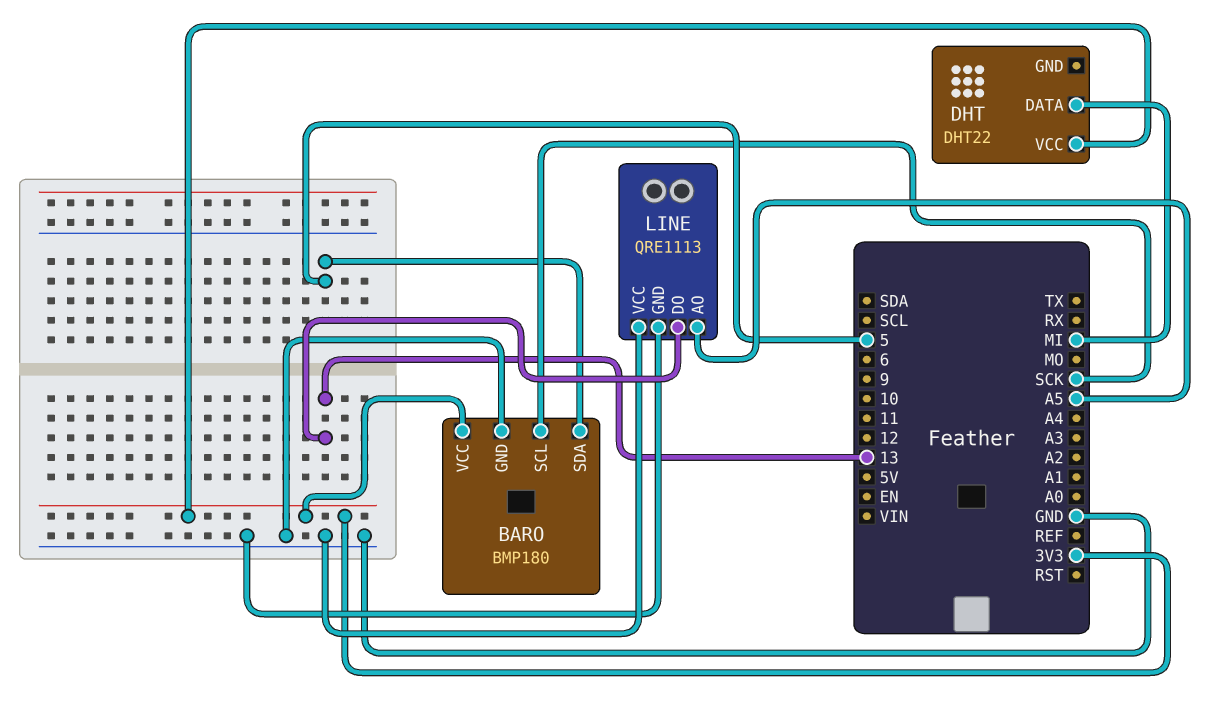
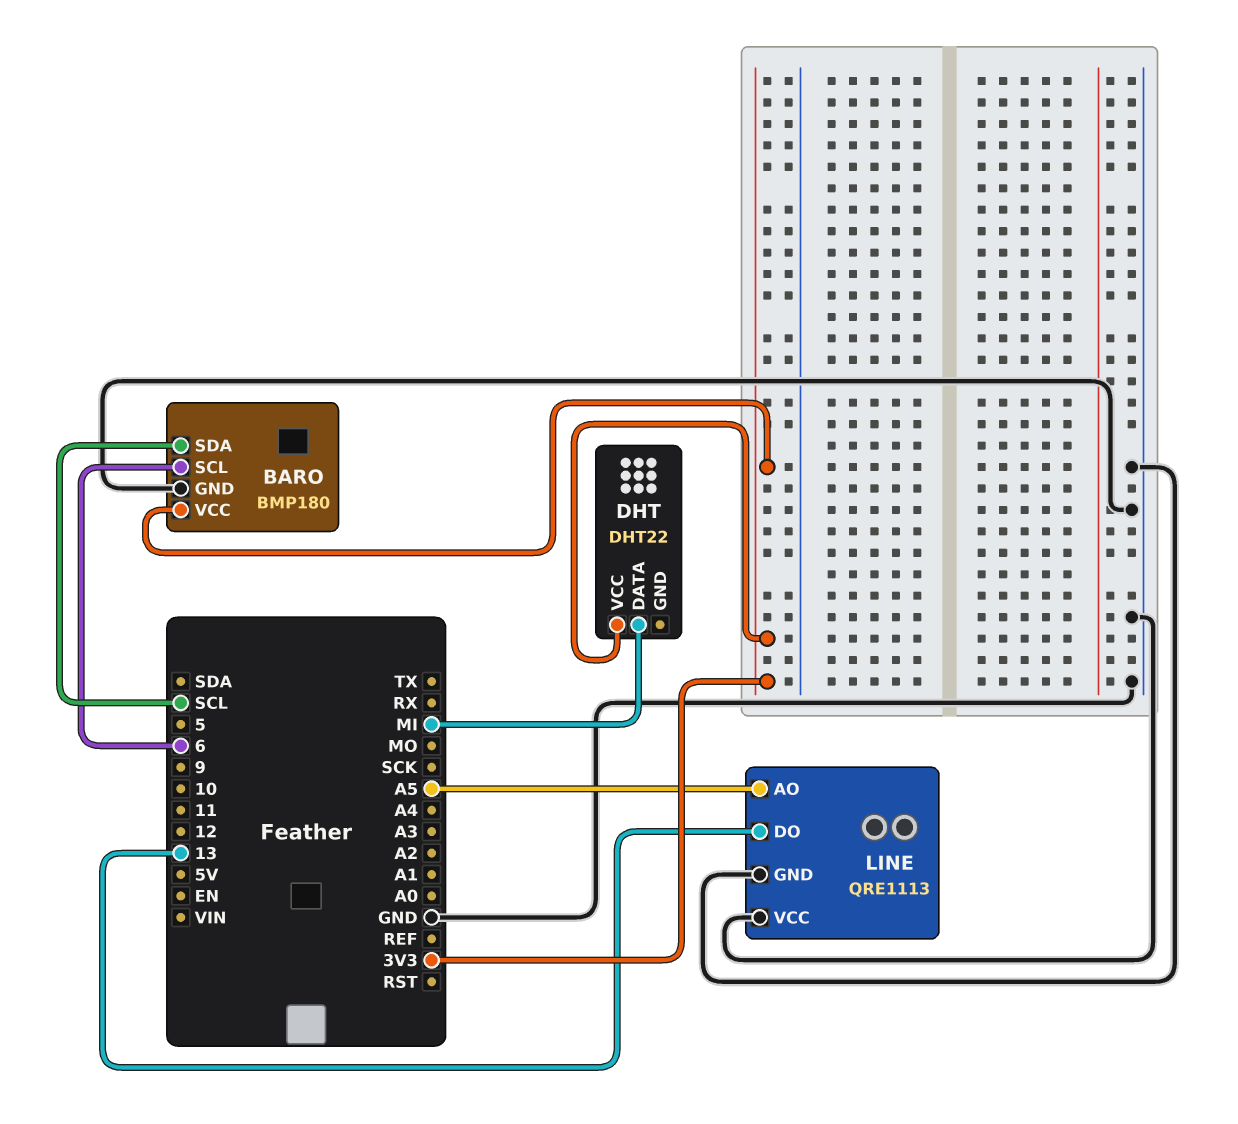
BARO pin SCL: SCK -> 6
BARO pin SDA: 5 -> SCL

